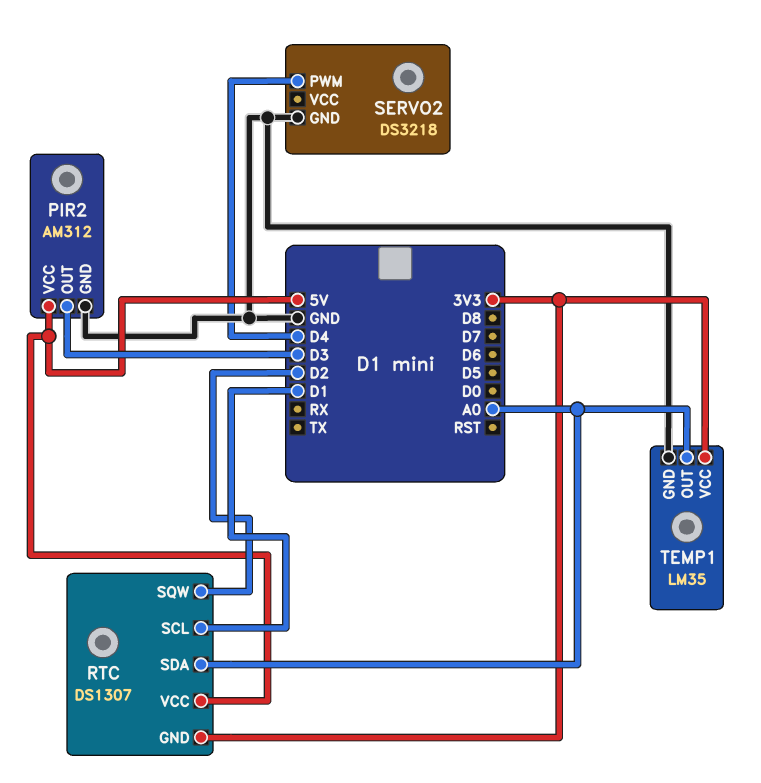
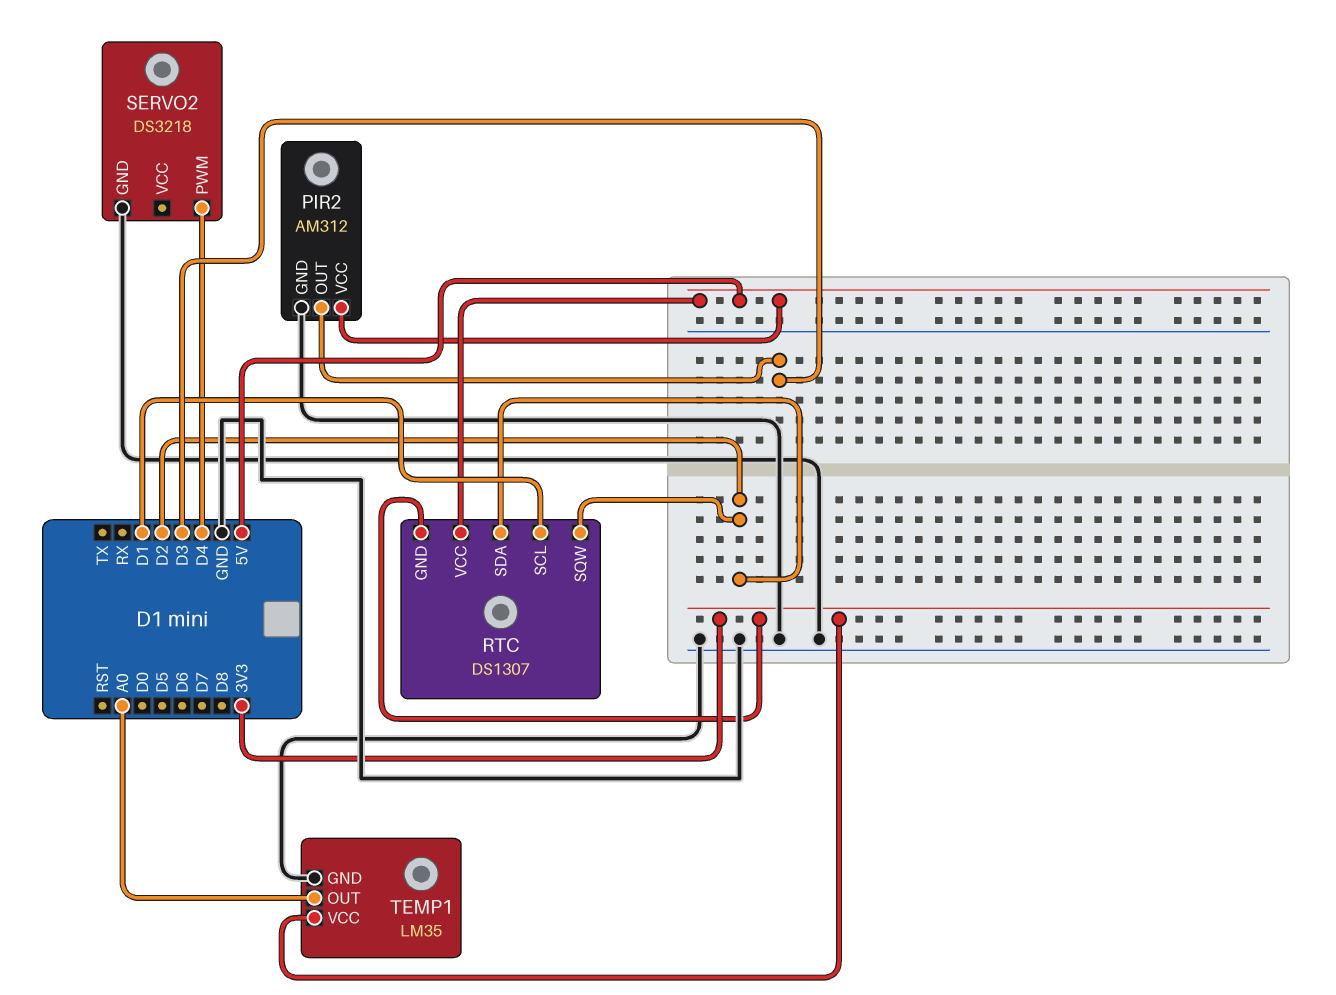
RTC pin SDA: A0 -> D2

